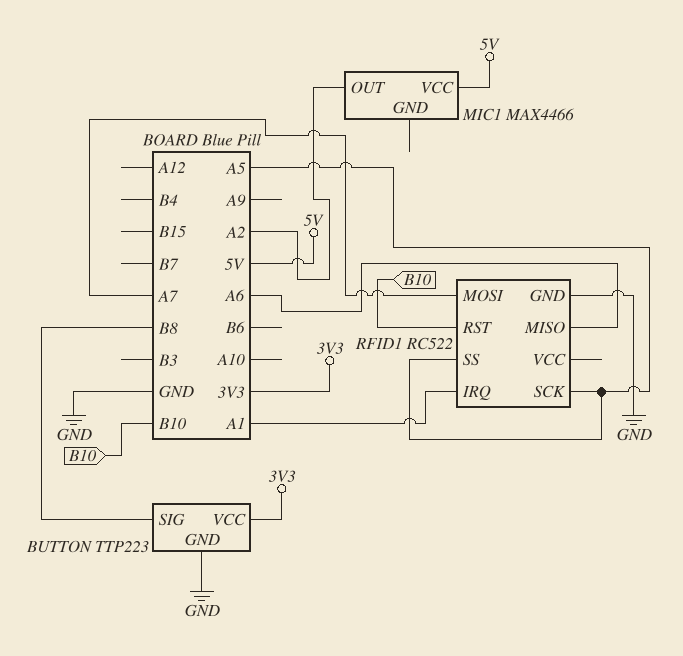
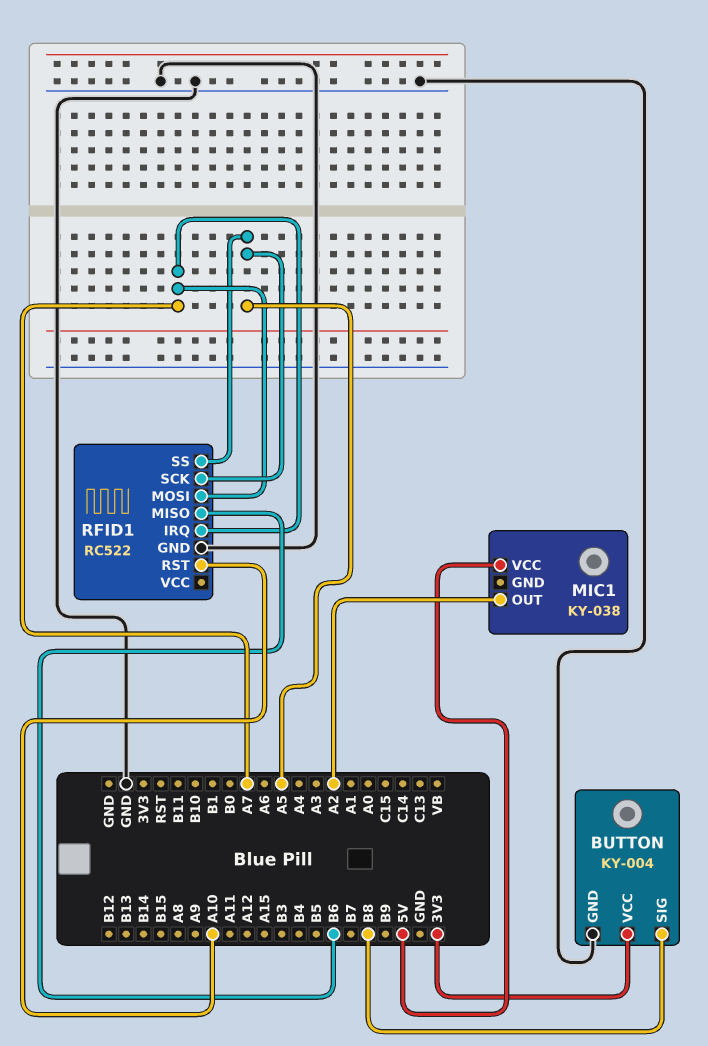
BUTTON: TTP223 -> KY-004
MIC1: MAX4466 -> KY-038
RFID1 pin IRQ: A1 -> A7
RFID1 pin MISO: A6 -> B6
RFID1 pin RST: B10 -> A10

